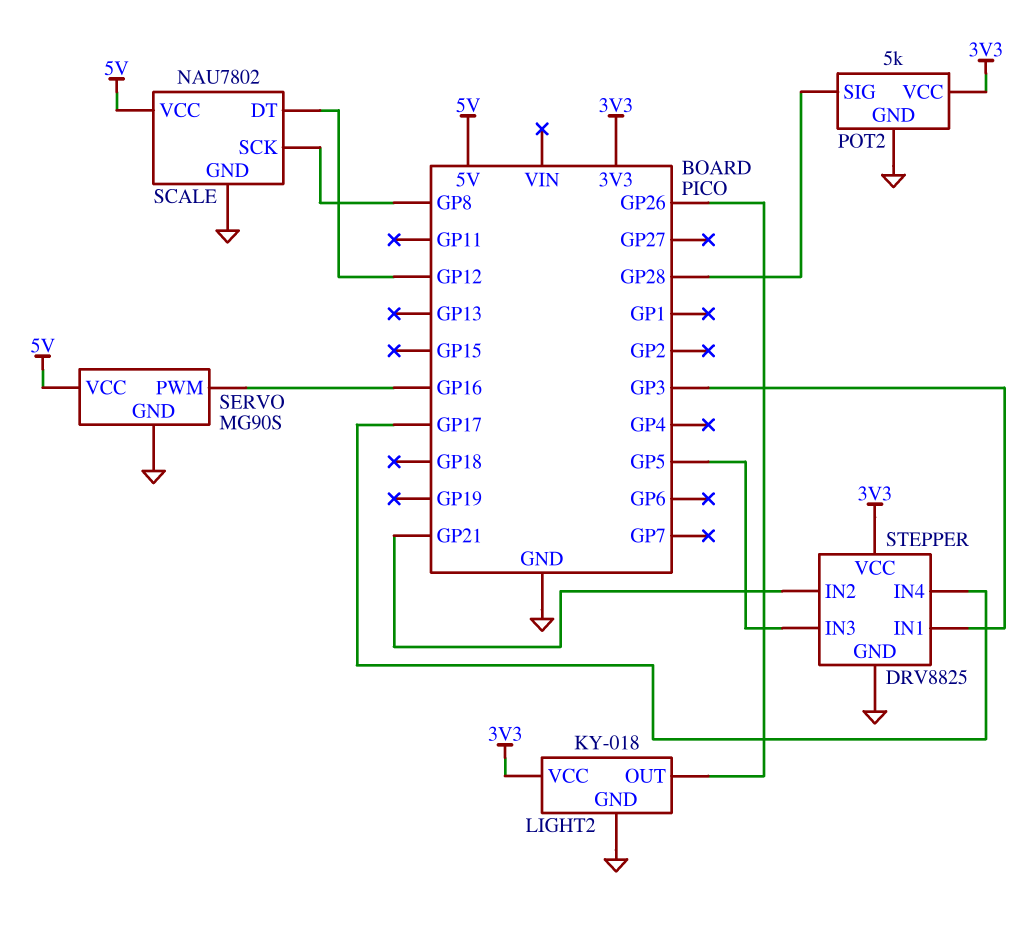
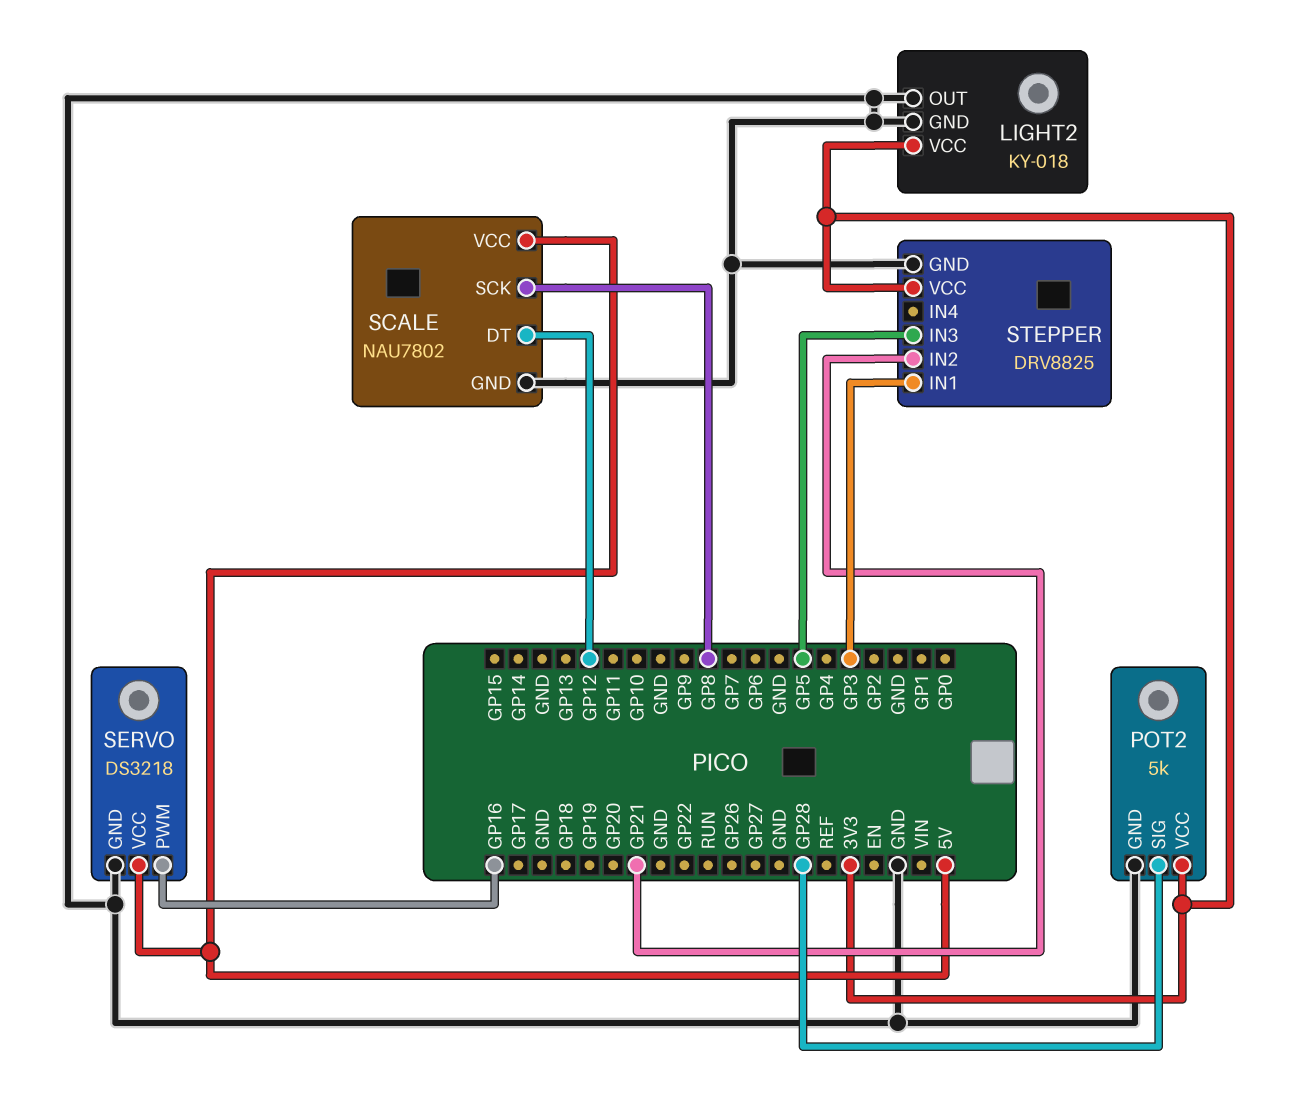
LIGHT2 pin OUT: GP26 -> GND
SERVO: MG90S -> DS3218
STEPPER pin IN4: GP17 -> none

